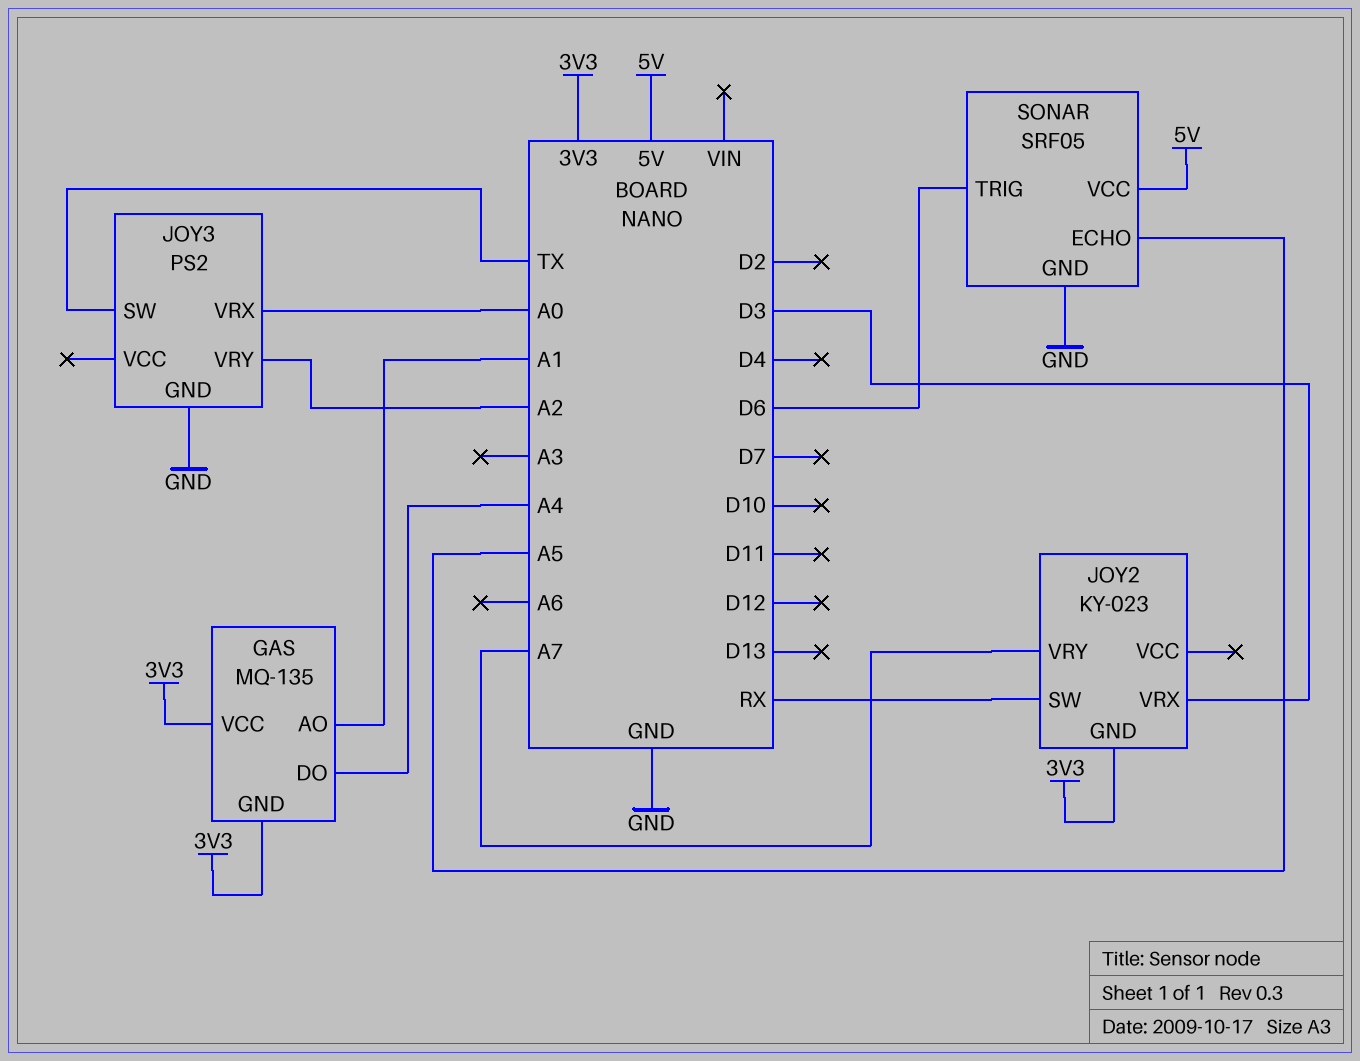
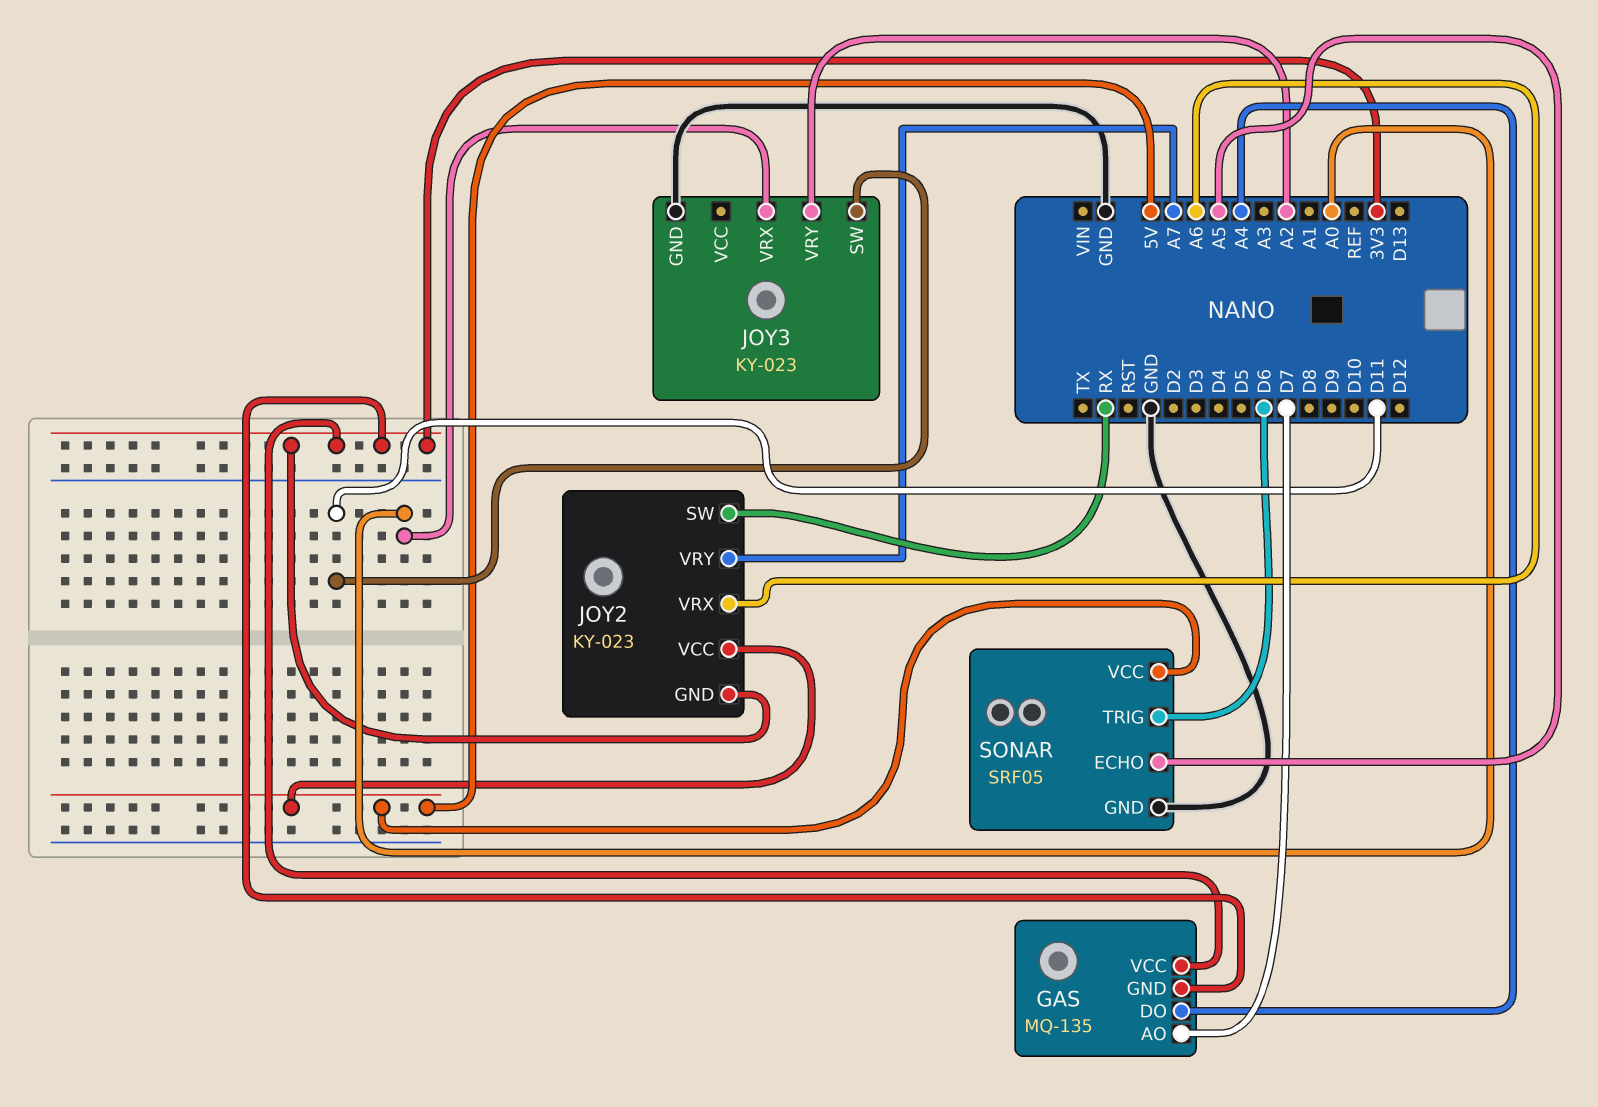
GAS pin AO: A1 -> D7
JOY2 pin VCC: none -> 5V
JOY2 pin VRX: D3 -> A6
JOY3: PS2 -> KY-023
JOY3 pin SW: TX -> D11

